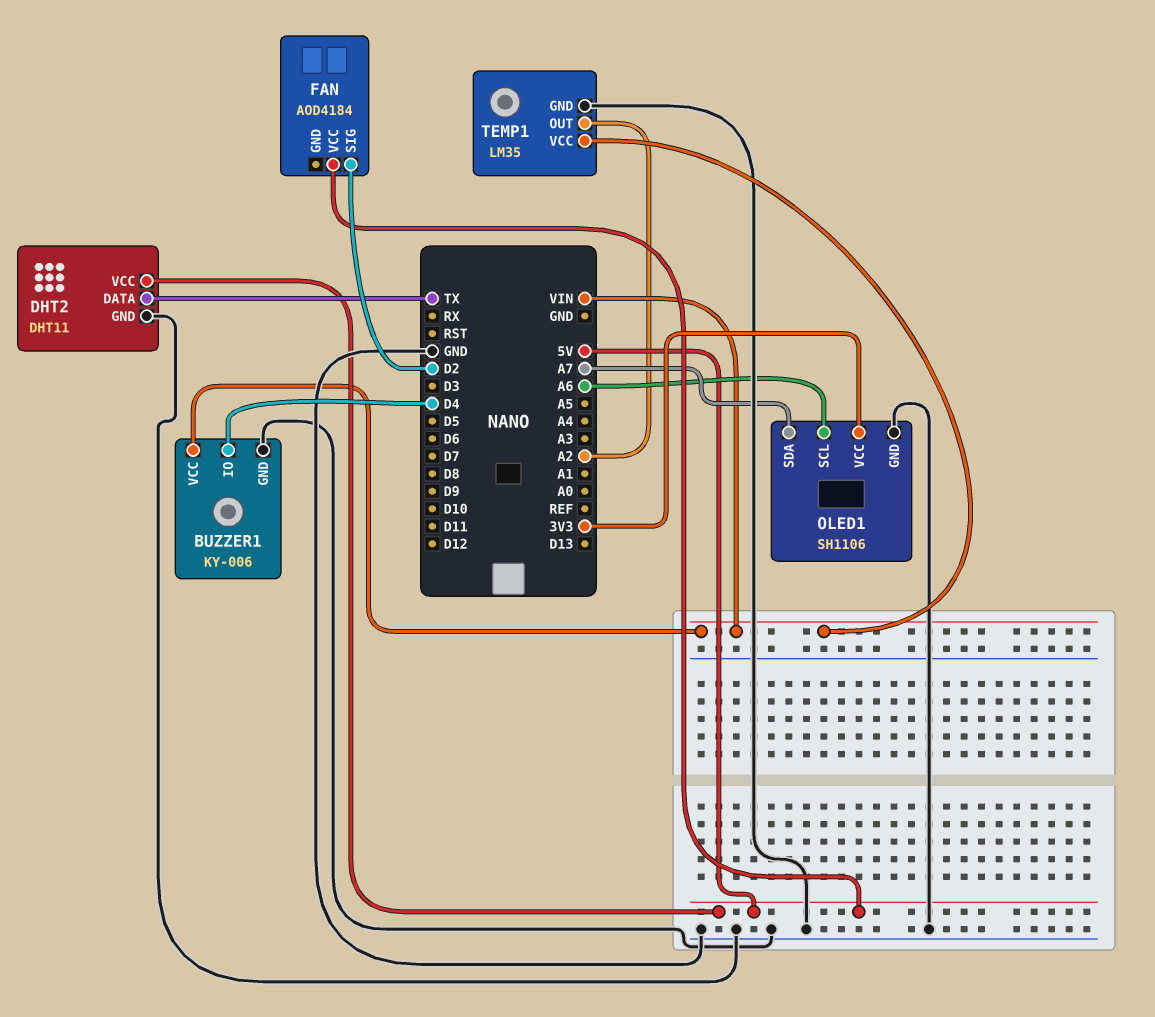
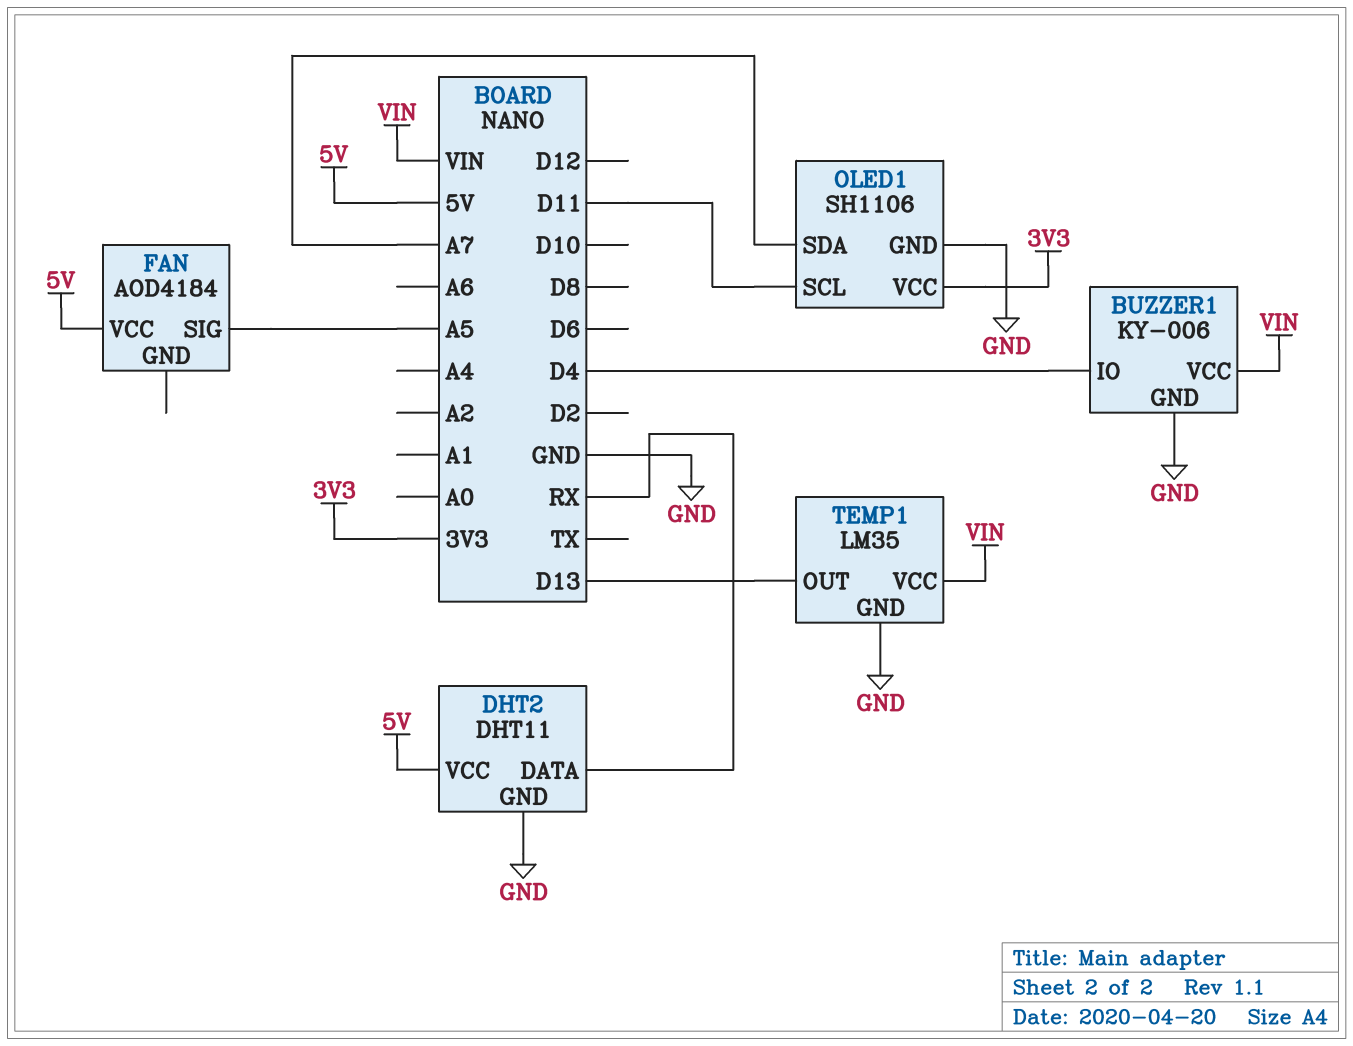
DHT2 pin DATA: TX -> RX
FAN pin SIG: D2 -> A5
OLED1 pin SCL: A6 -> D11
TEMP1 pin OUT: A2 -> D13

